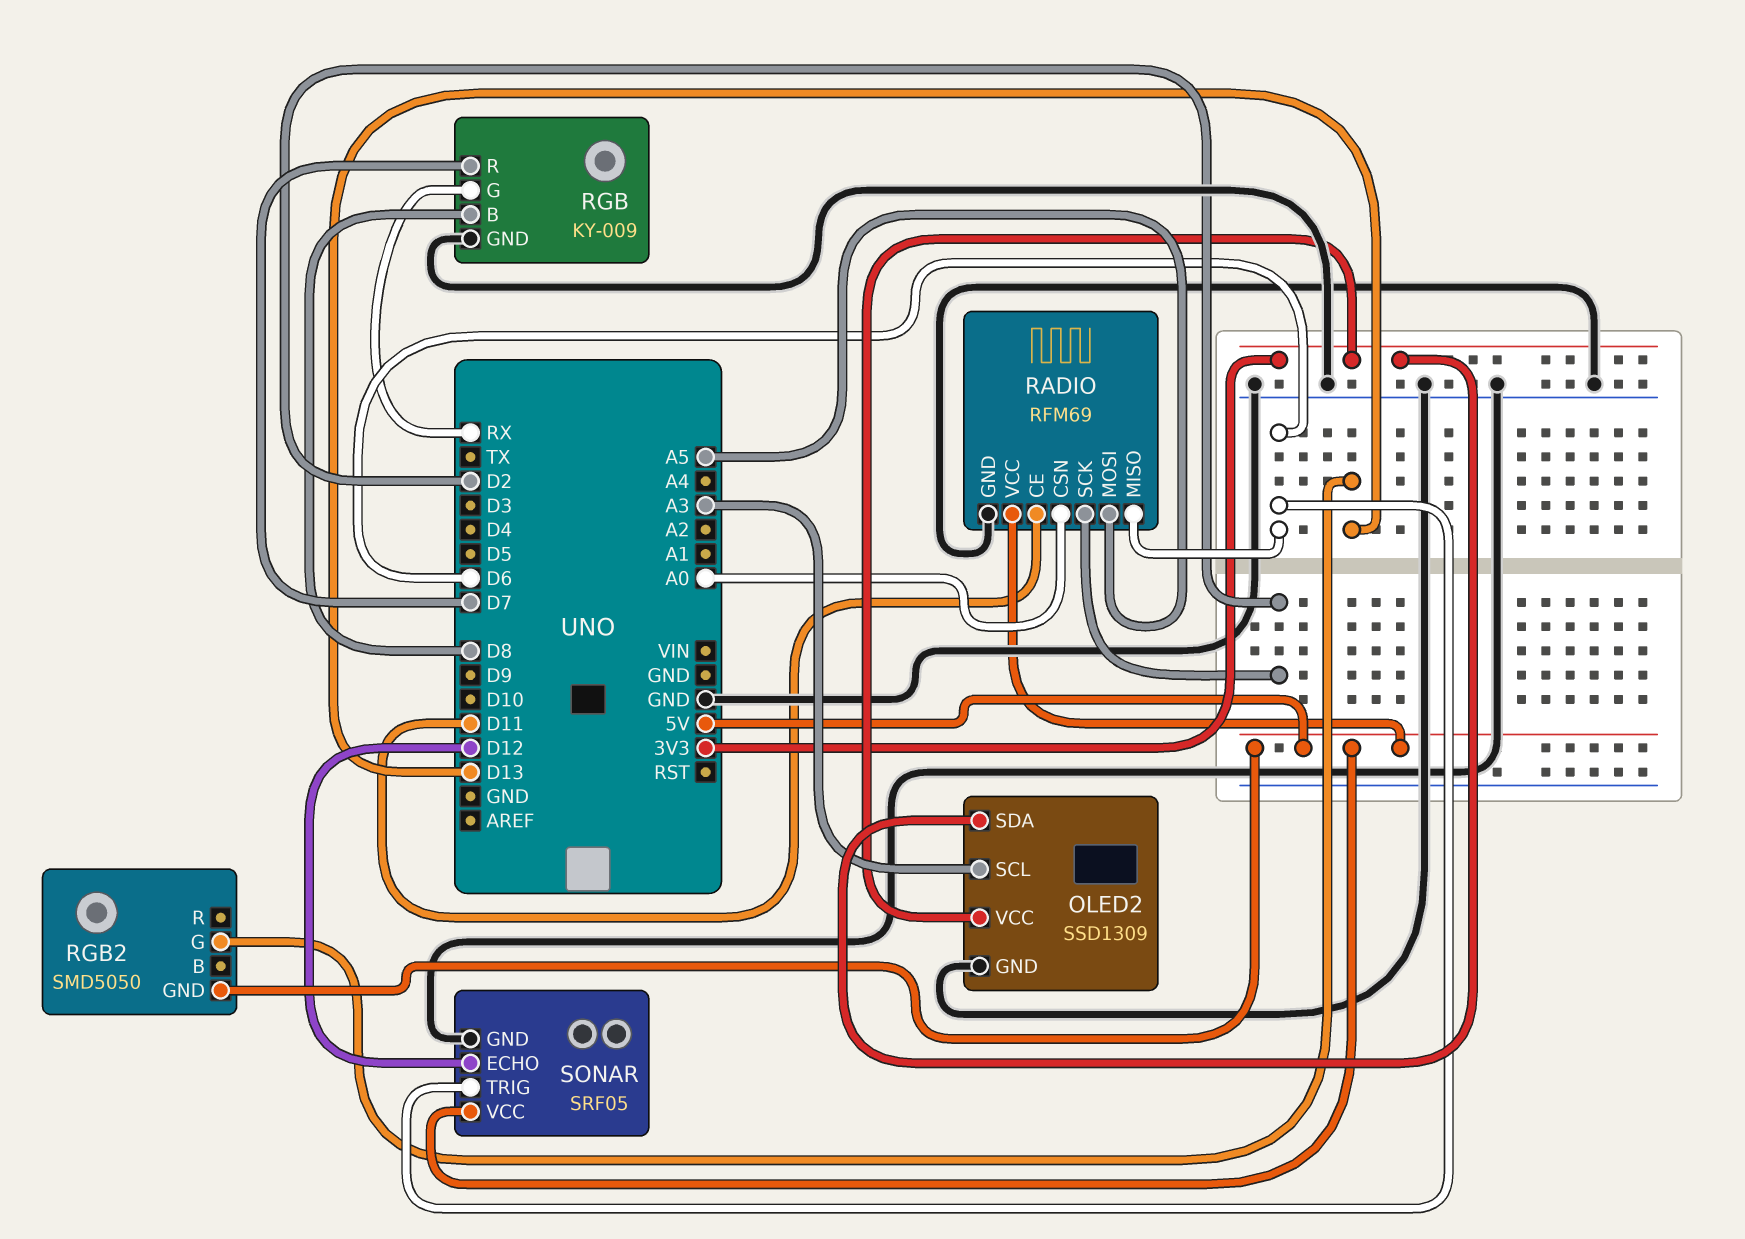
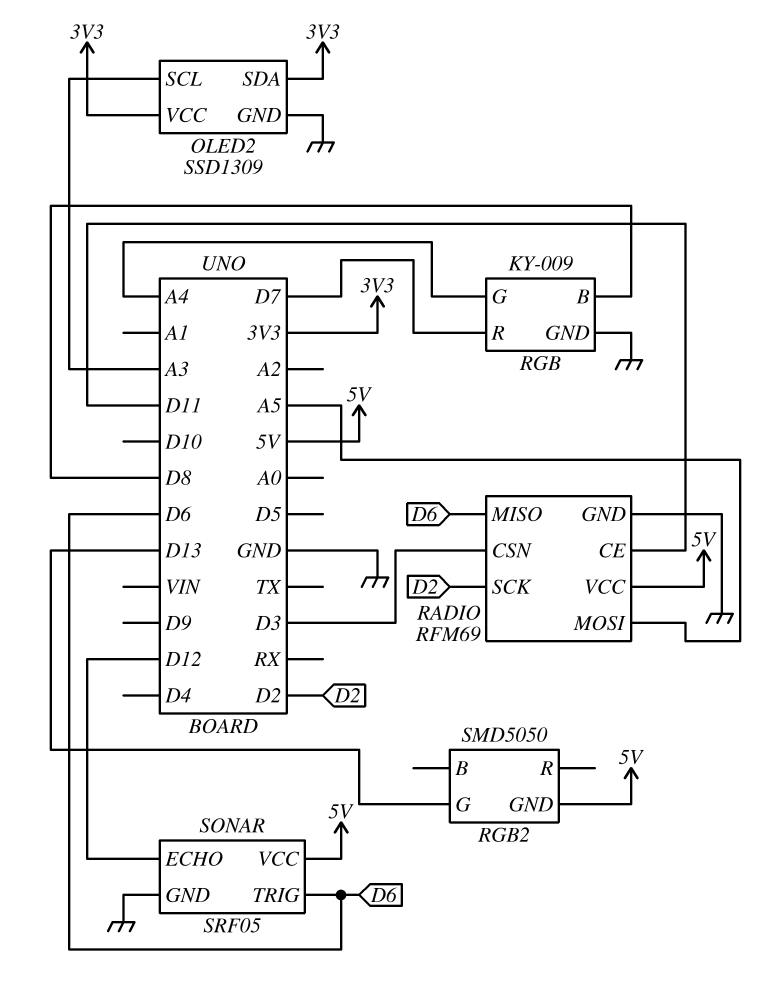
RADIO pin CSN: A0 -> D3
RGB pin G: RX -> A4

